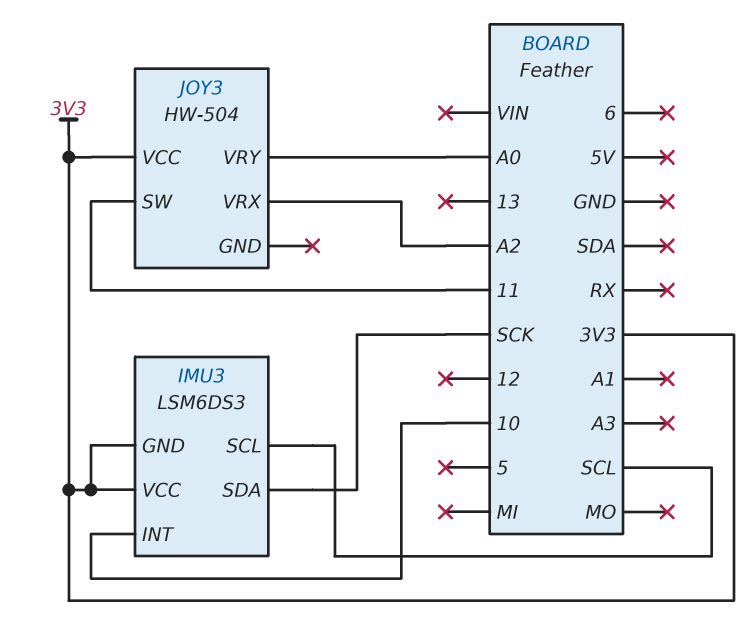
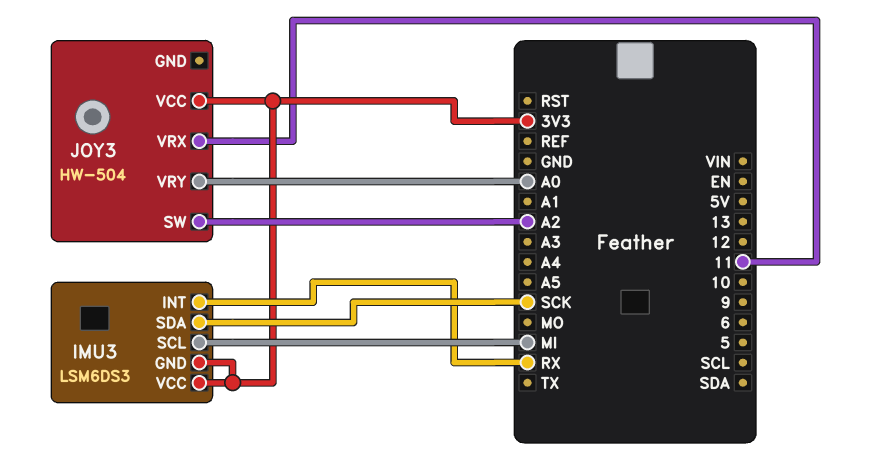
IMU3 pin INT: 10 -> RX
IMU3 pin SCL: SCL -> MI
JOY3 pin SW: 11 -> A2
JOY3 pin VRX: A2 -> 11

